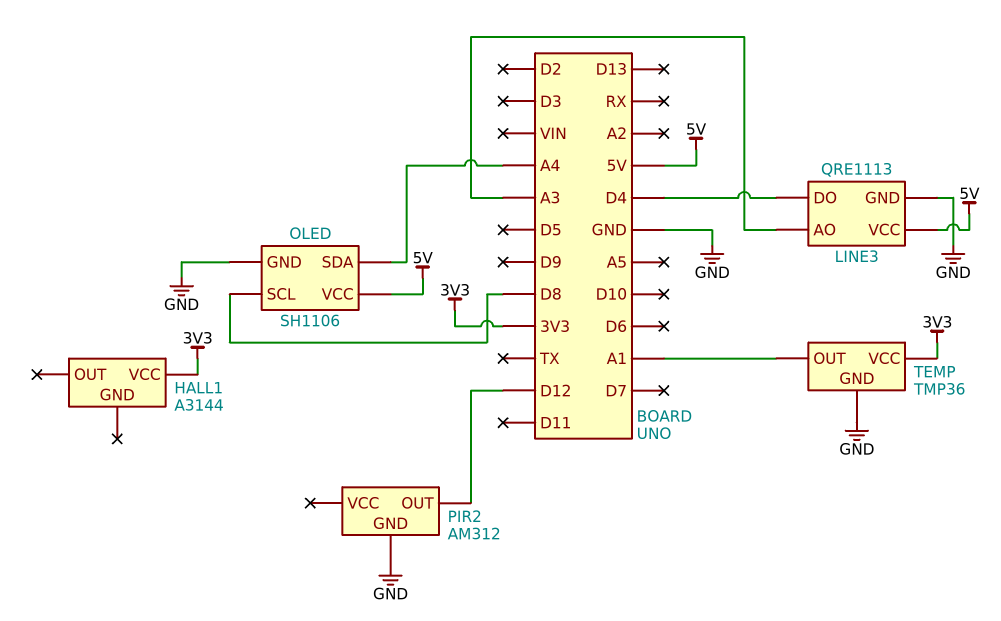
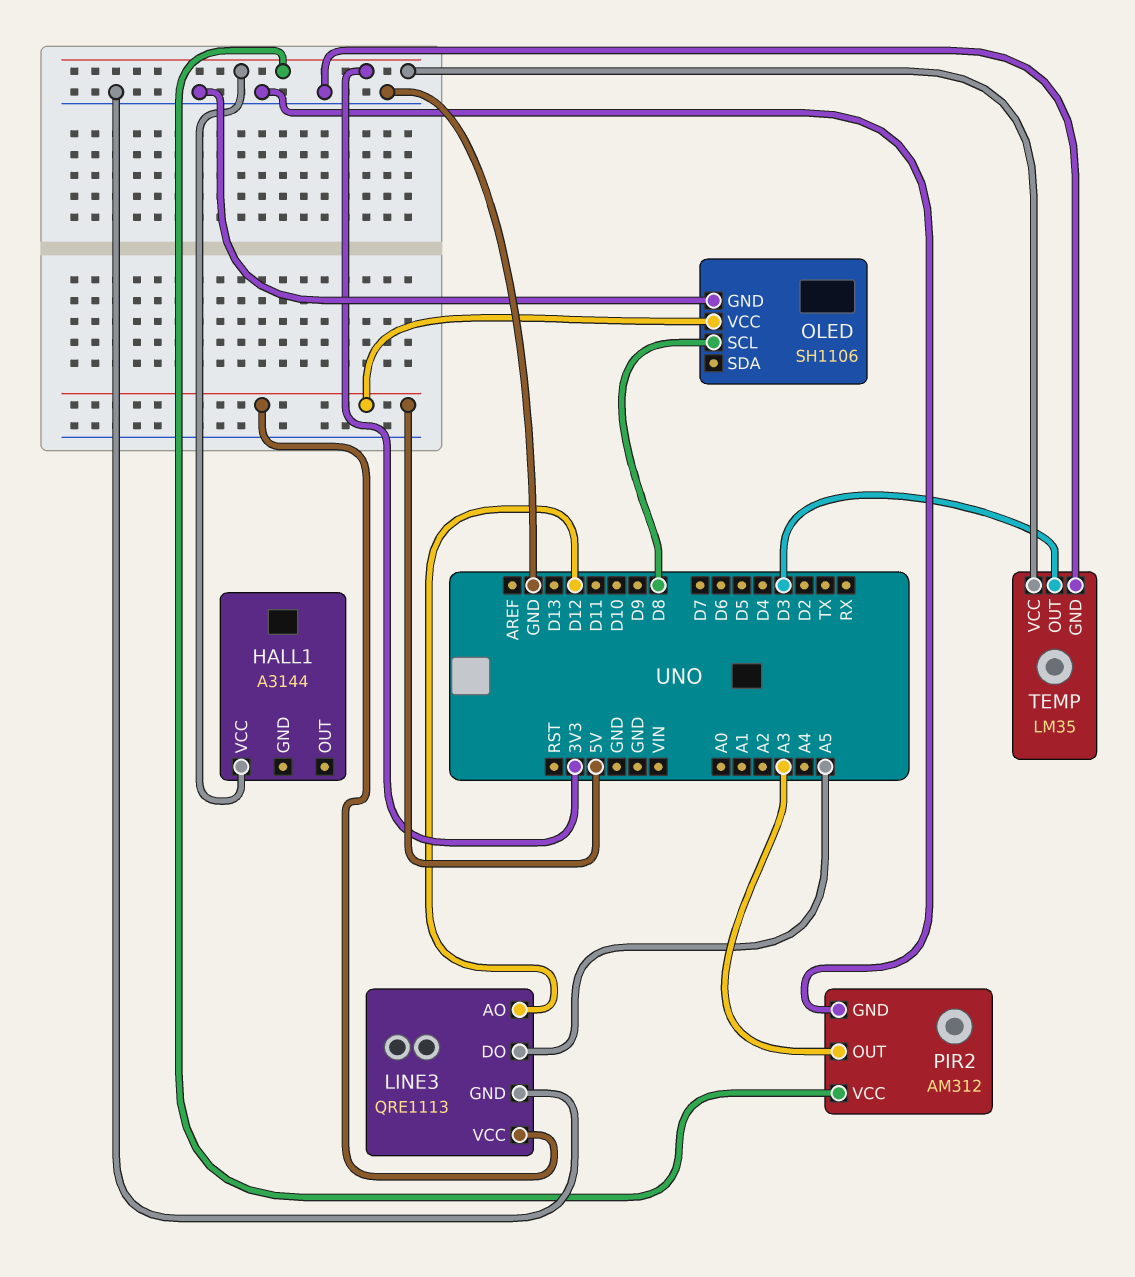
LINE3 pin AO: A3 -> D12
LINE3 pin DO: D4 -> A5
OLED pin SDA: A4 -> none
PIR2 pin OUT: D12 -> A3
PIR2 pin VCC: none -> 3V3
TEMP: TMP36 -> LM35
TEMP pin OUT: A1 -> D3

